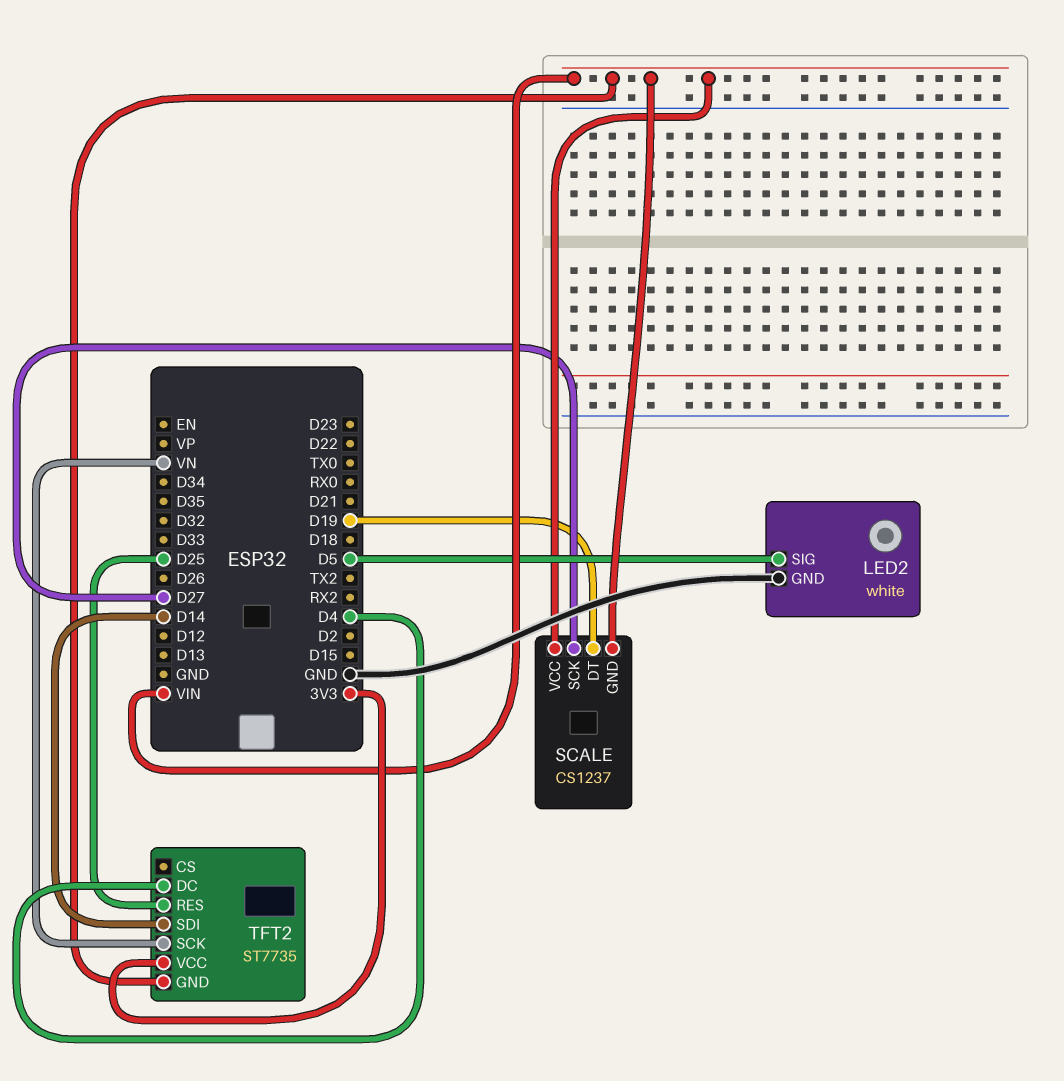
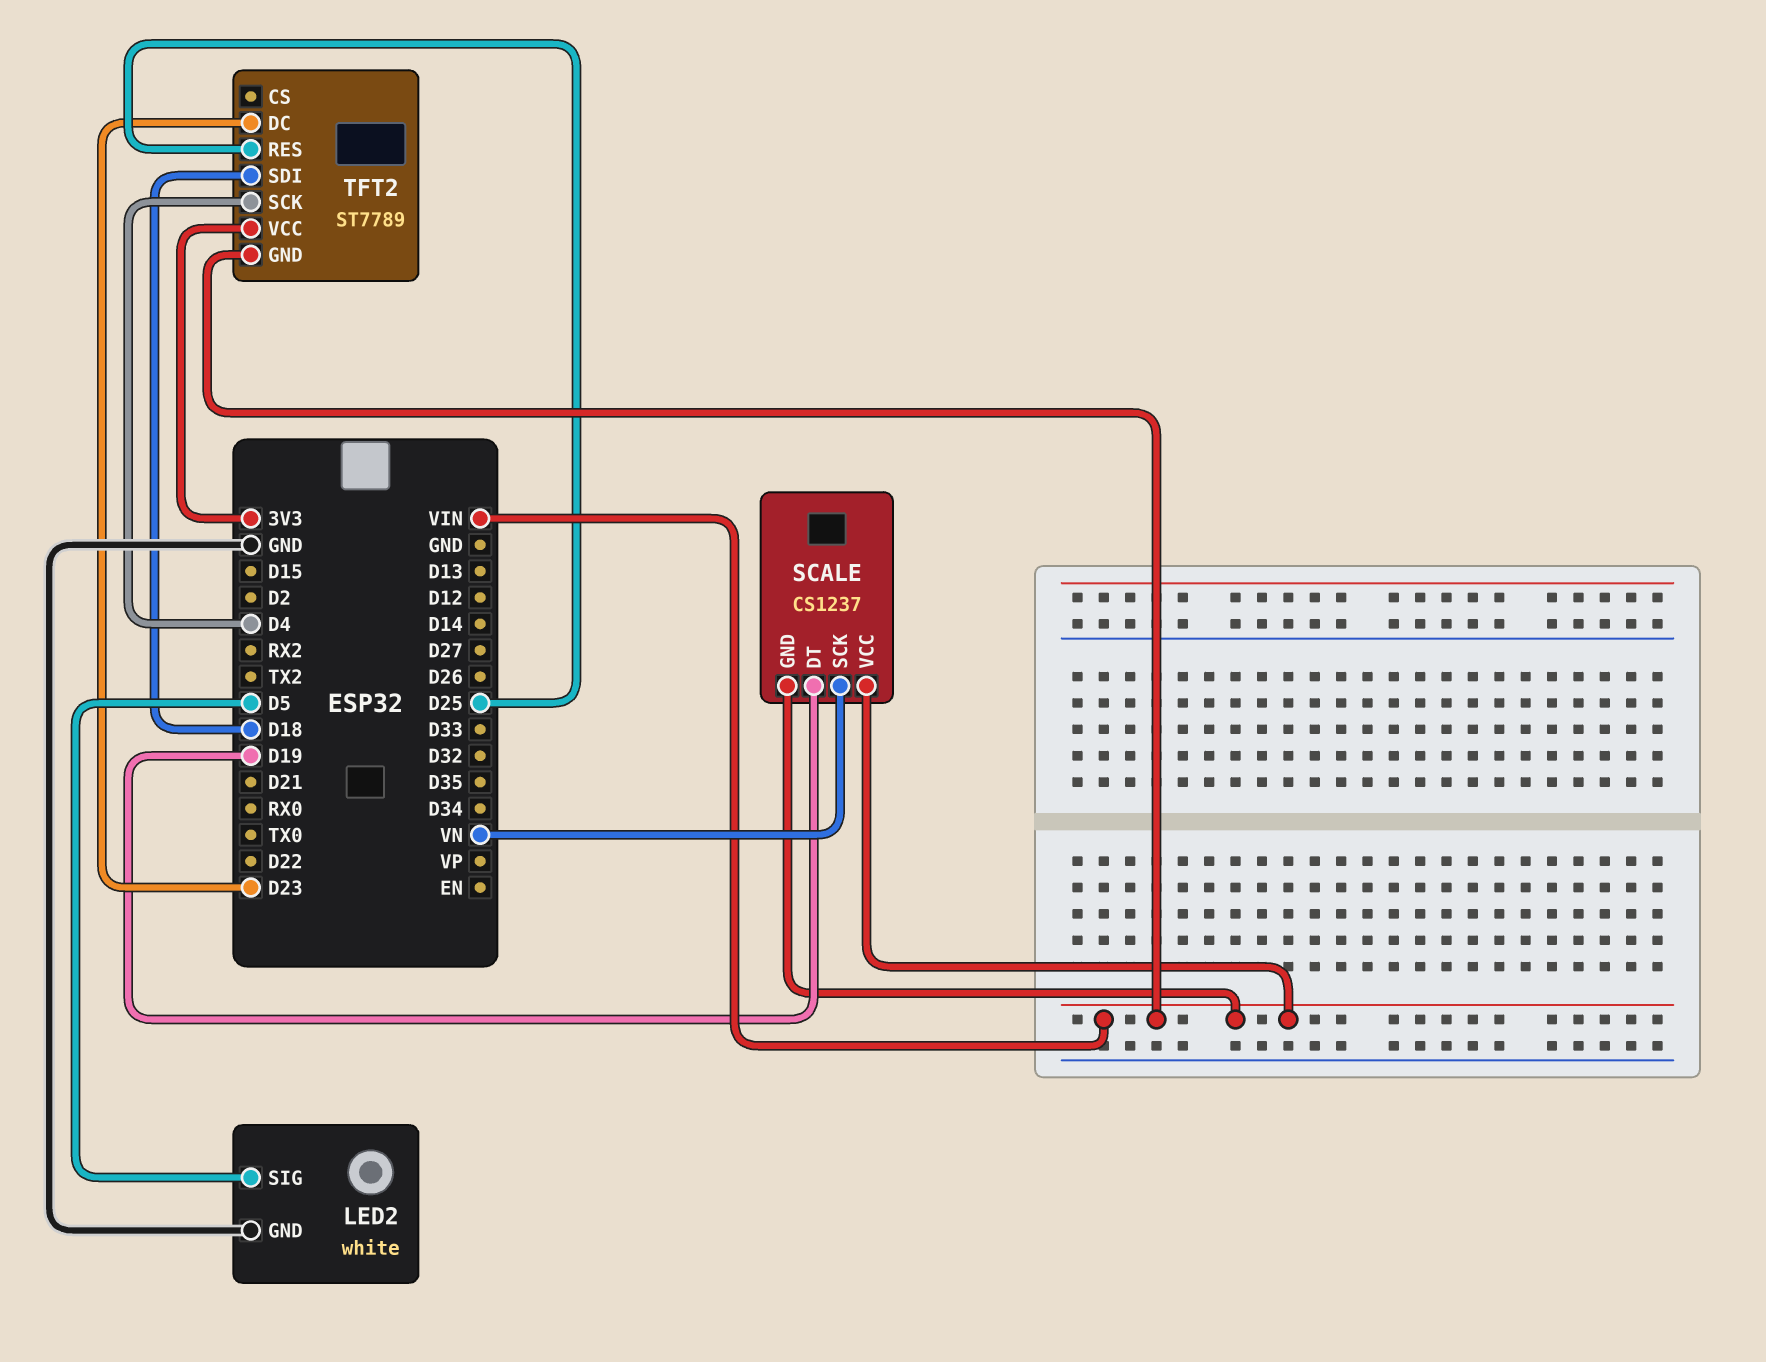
SCALE pin SCK: D27 -> VN
TFT2: ST7735 -> ST7789
TFT2 pin DC: D4 -> D23
TFT2 pin SCK: VN -> D4
TFT2 pin SDI: D14 -> D18

